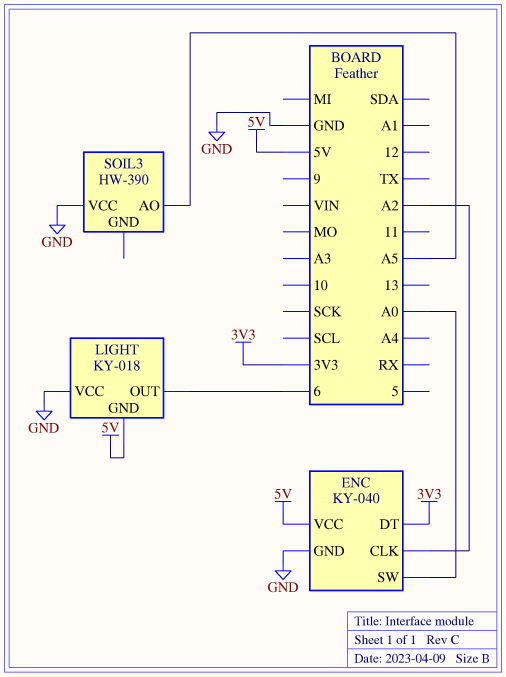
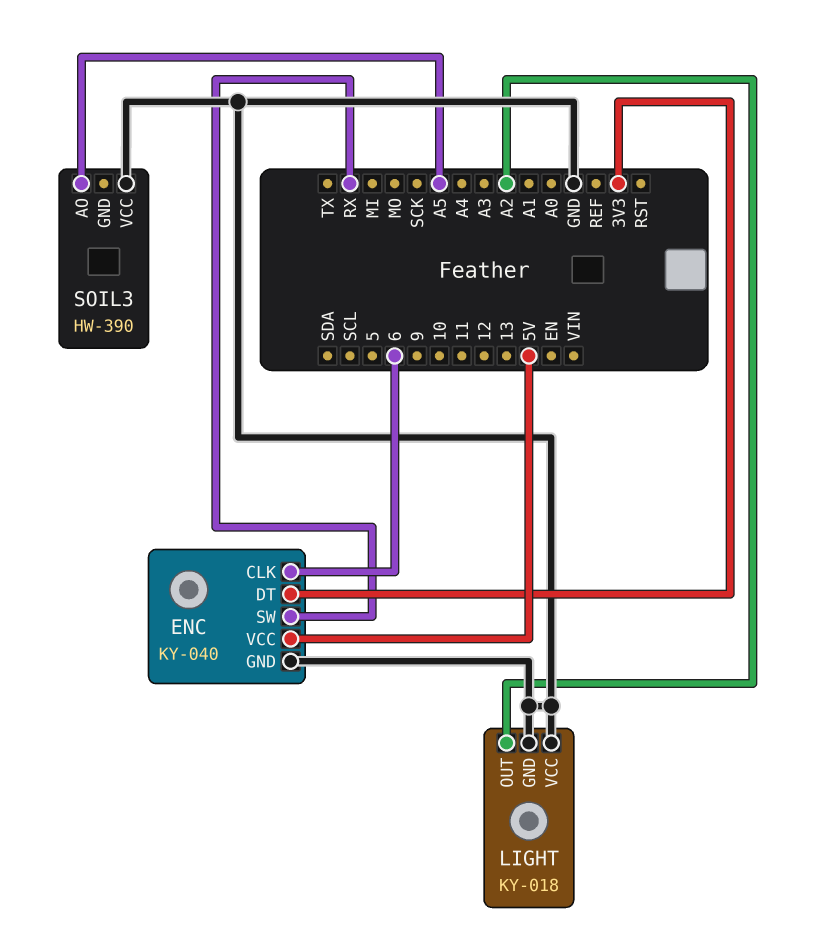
ENC pin CLK: A2 -> 6
ENC pin SW: A0 -> RX
LIGHT pin GND: 5V -> GND
LIGHT pin OUT: 6 -> A2

